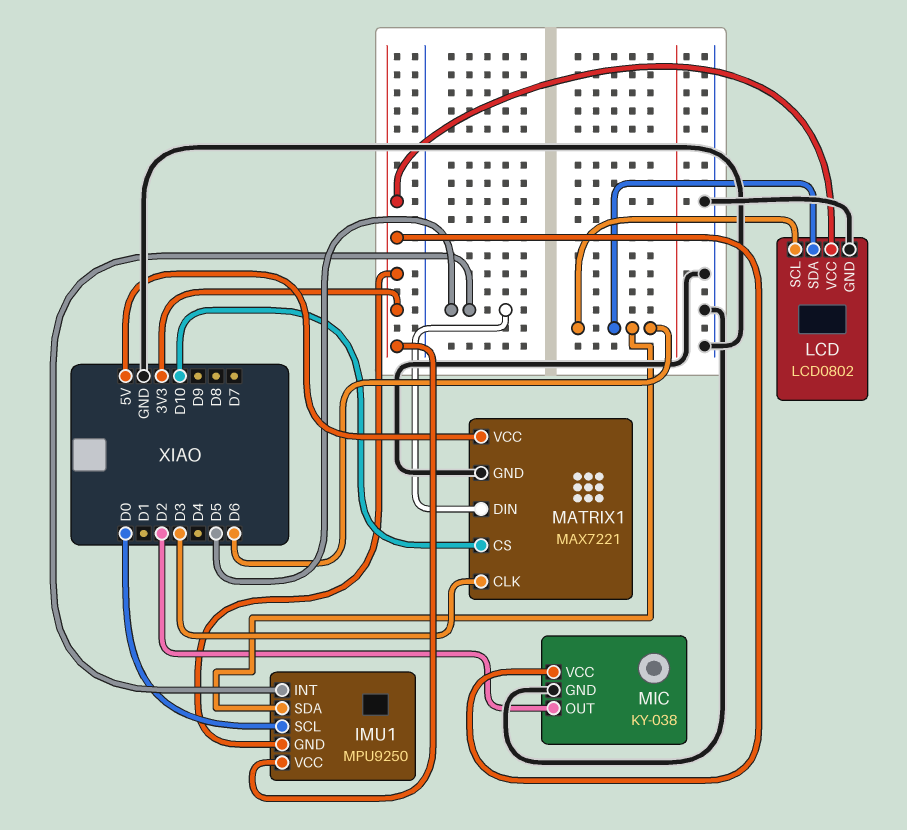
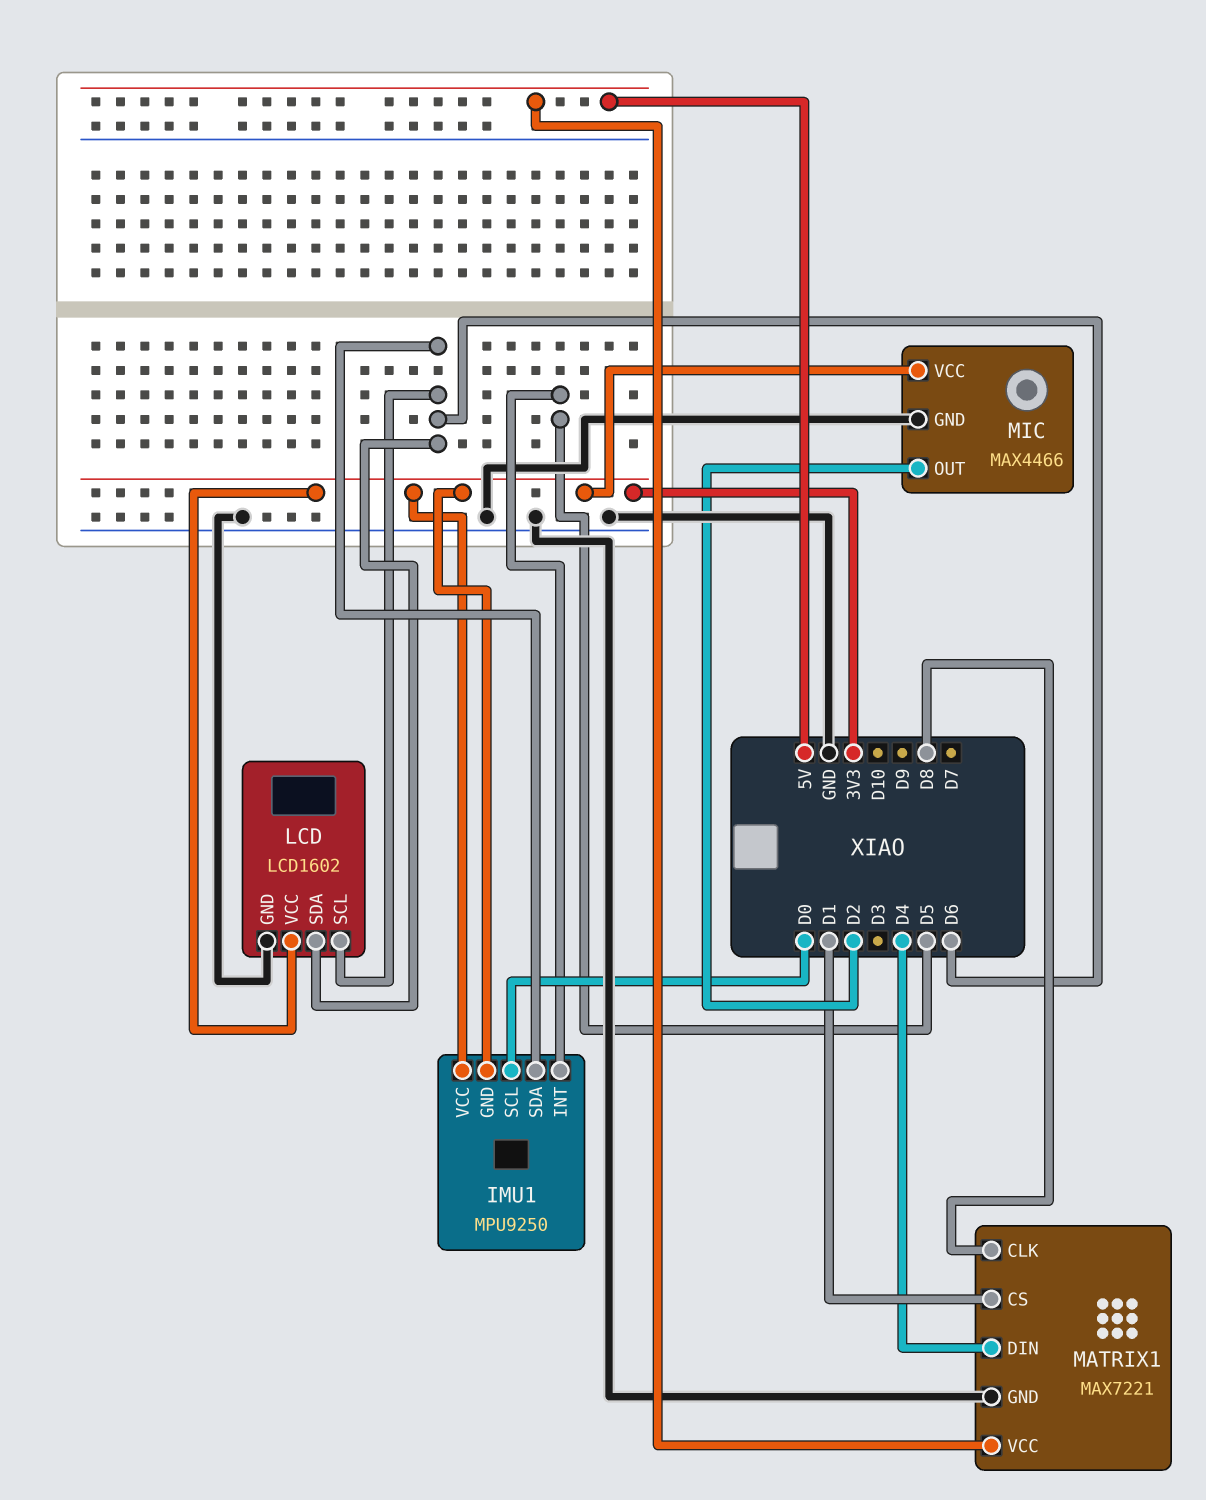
LCD: LCD0802 -> LCD1602
MATRIX1 pin CLK: D3 -> D8
MATRIX1 pin CS: D10 -> D1
MATRIX1 pin DIN: D5 -> D4
MIC: KY-038 -> MAX4466

